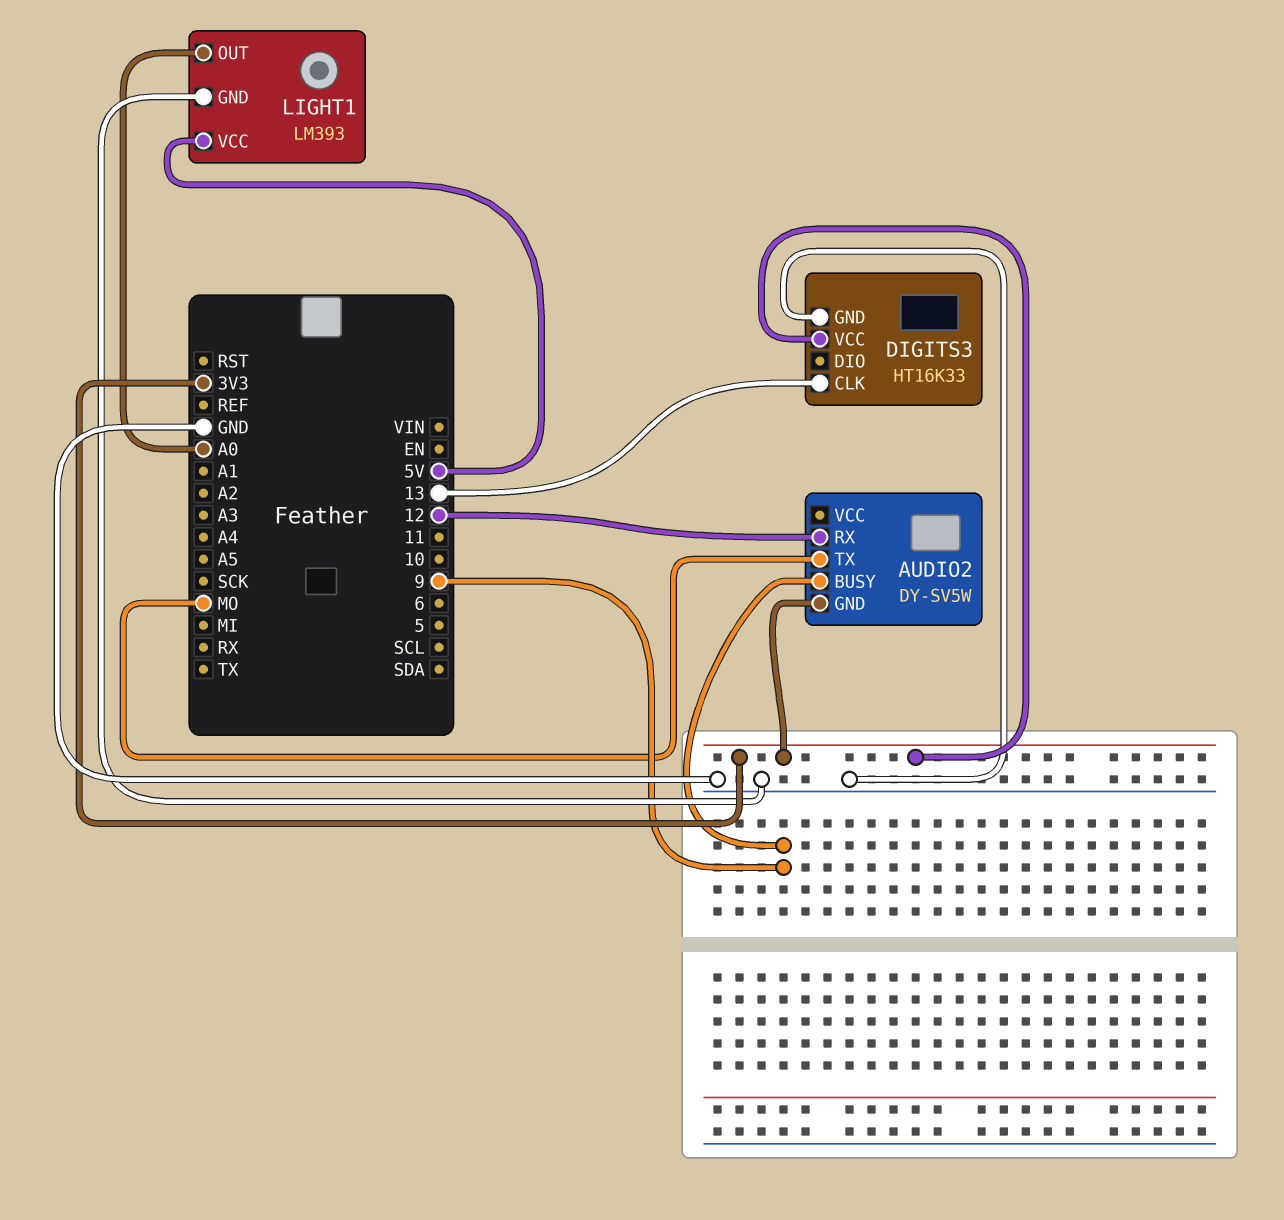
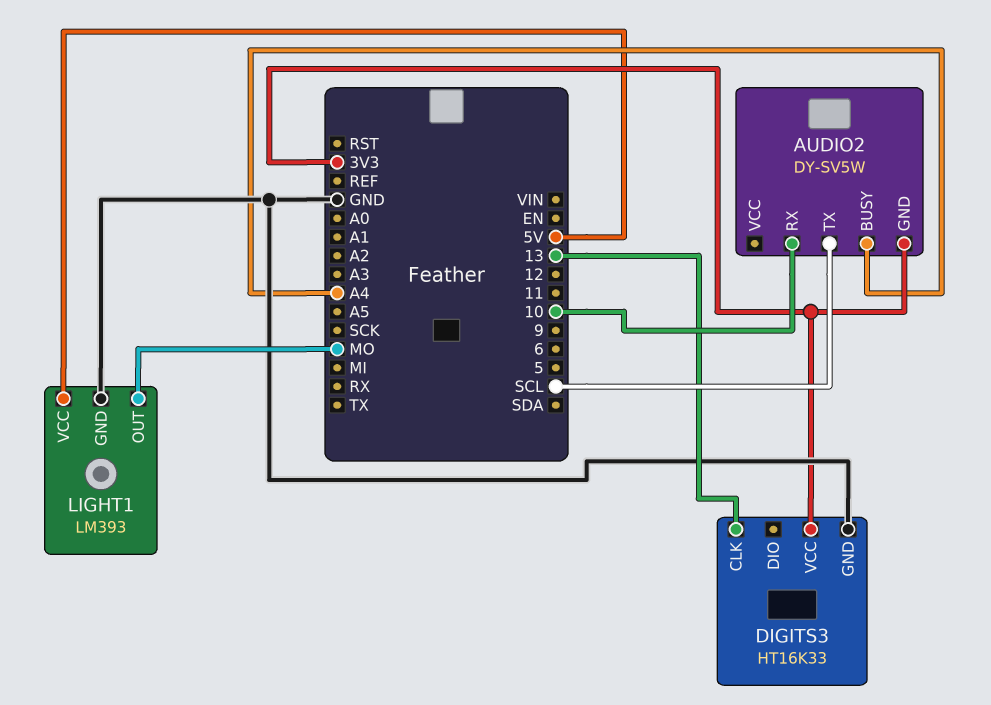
AUDIO2 pin BUSY: 9 -> A4
AUDIO2 pin RX: 12 -> 10
AUDIO2 pin TX: MO -> SCL
LIGHT1 pin OUT: A0 -> MO

